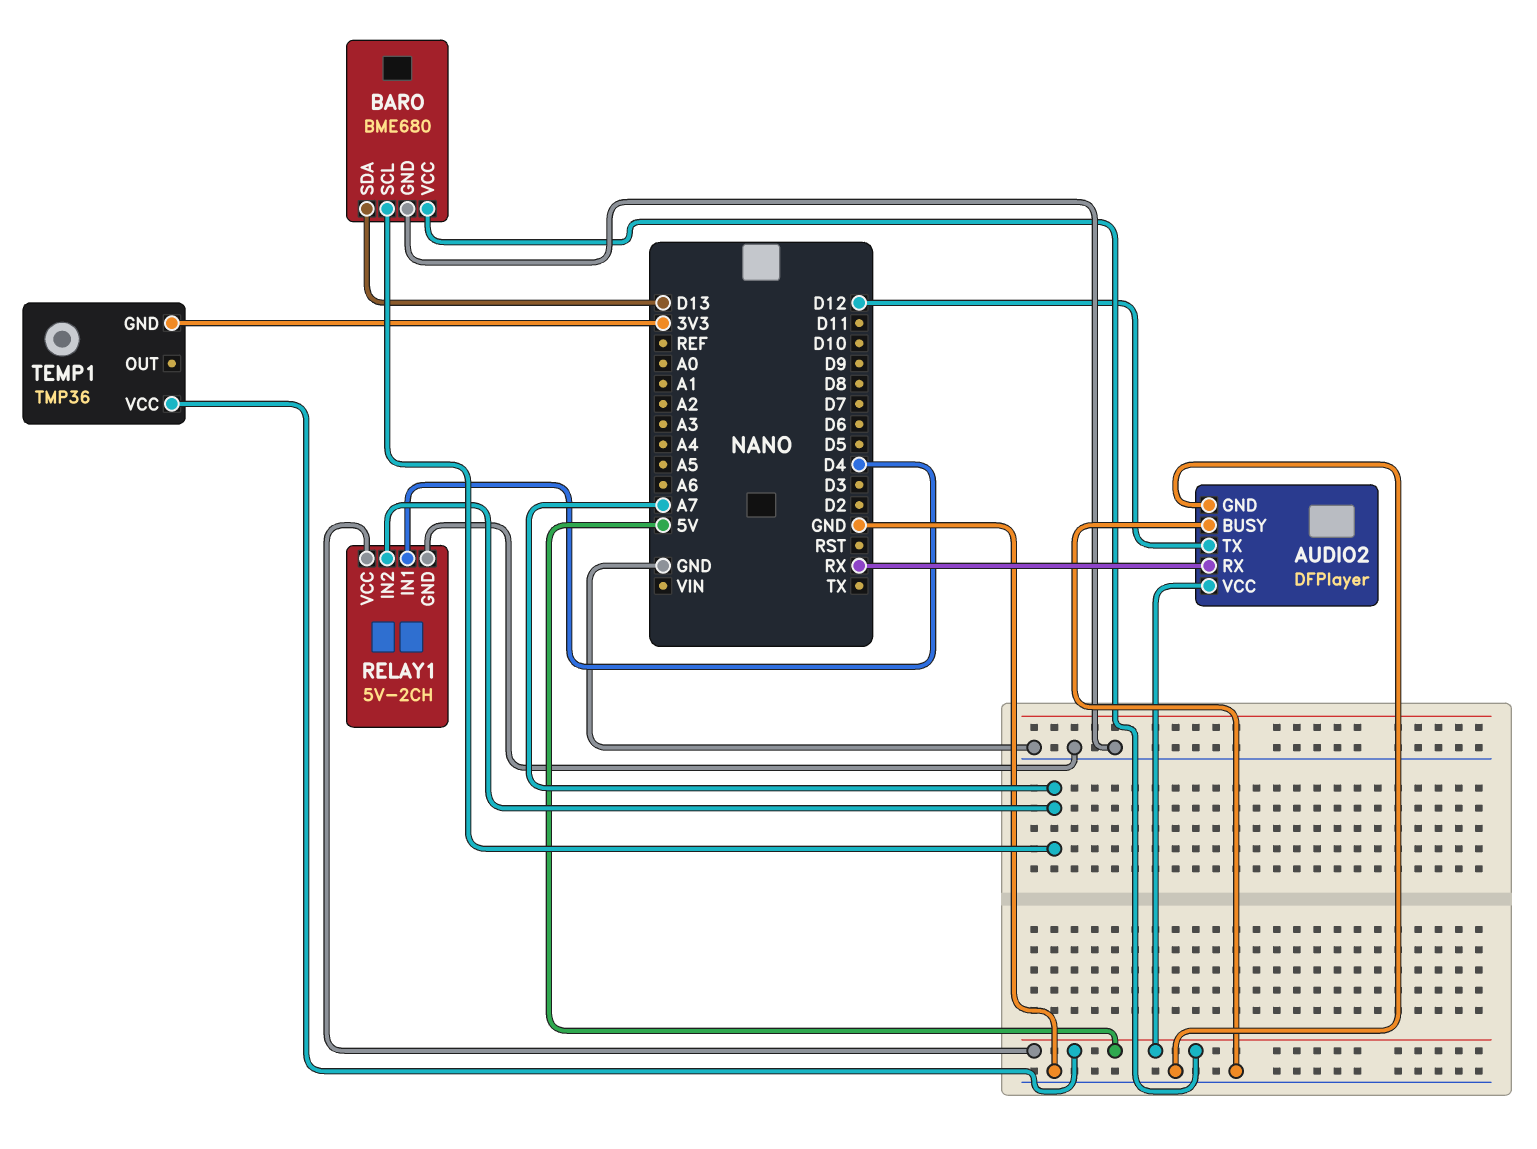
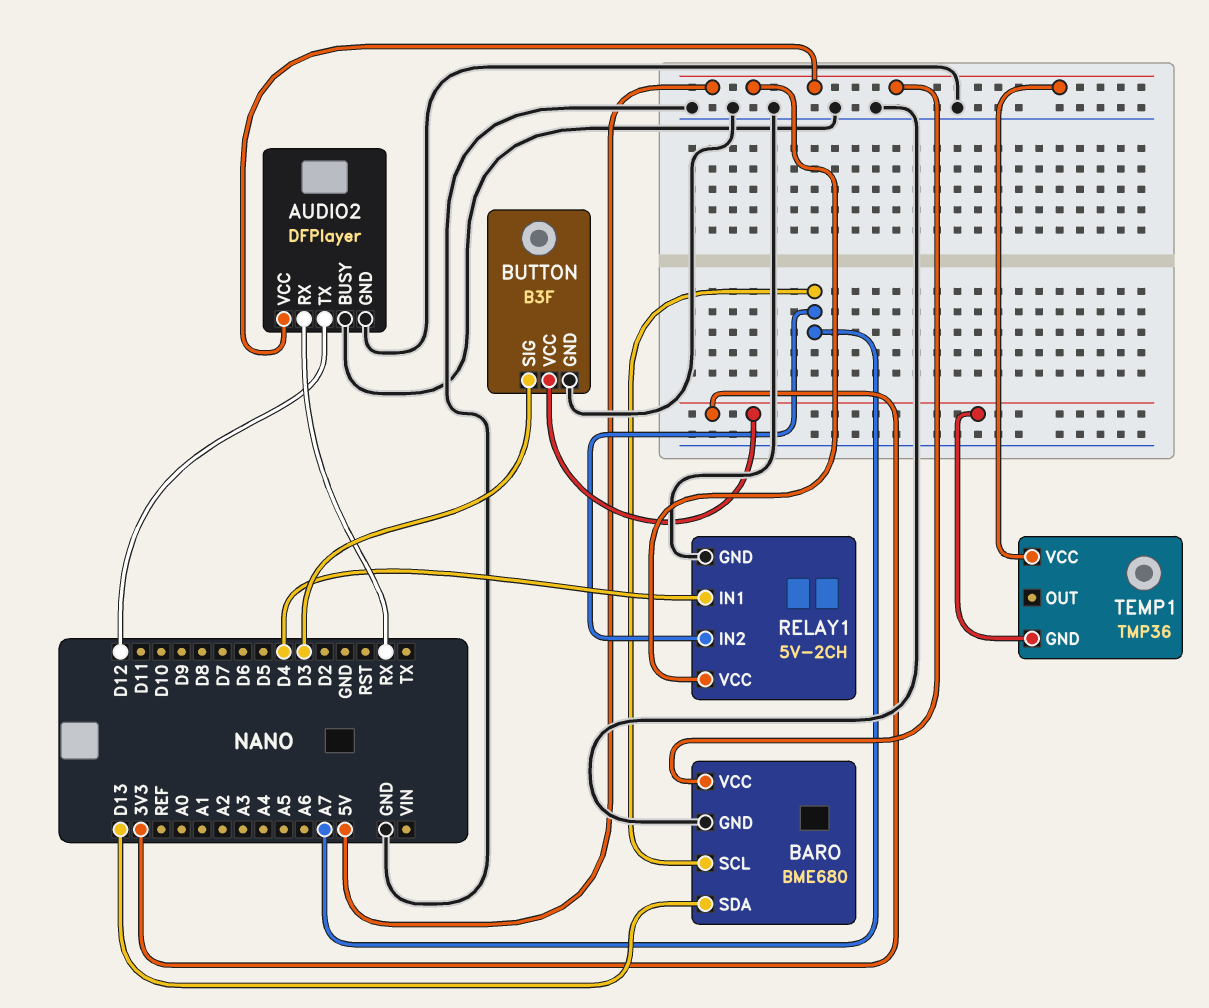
BUTTON: none -> B3F
BUTTON pin GND: none -> GND
BUTTON pin SIG: none -> D3
BUTTON pin VCC: none -> 3V3

